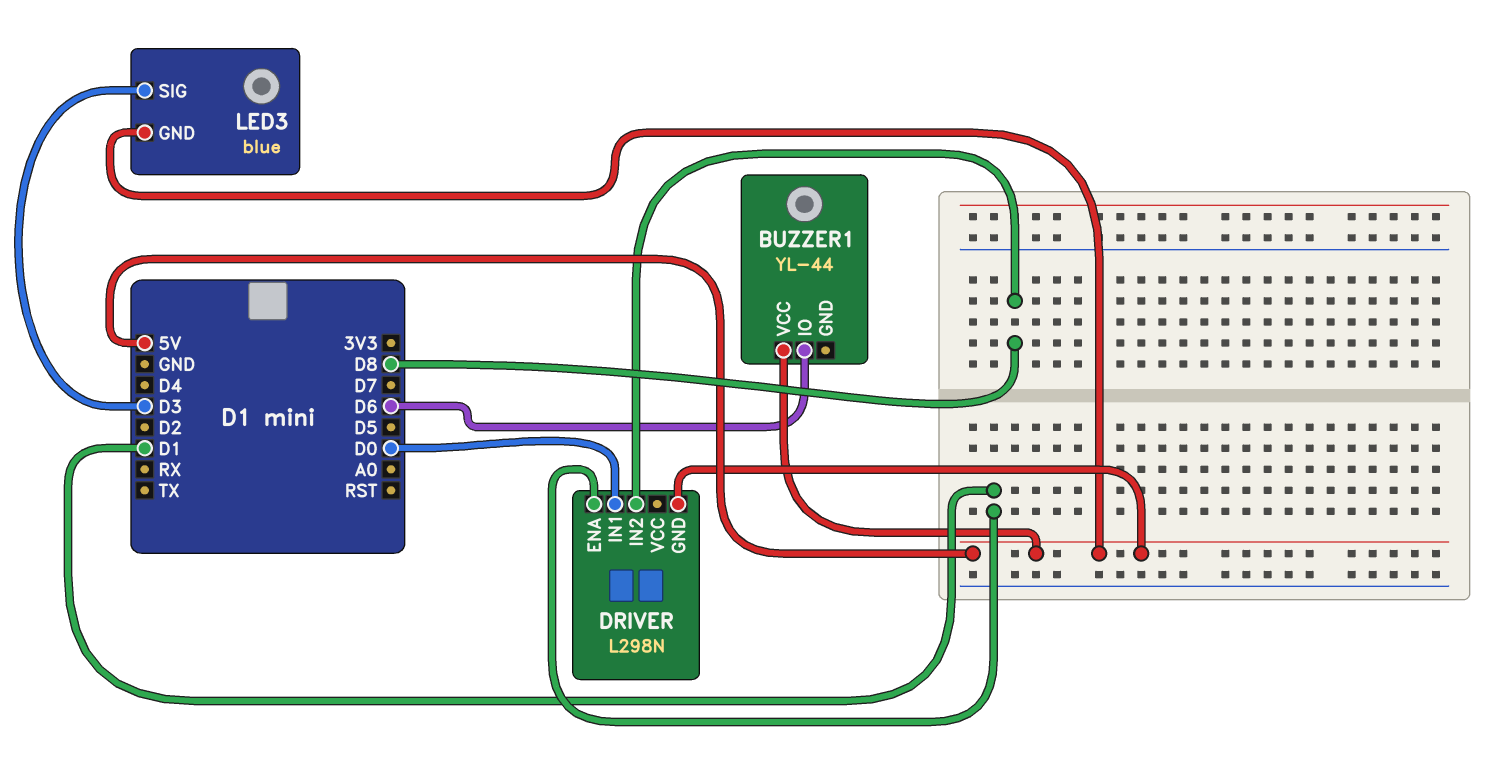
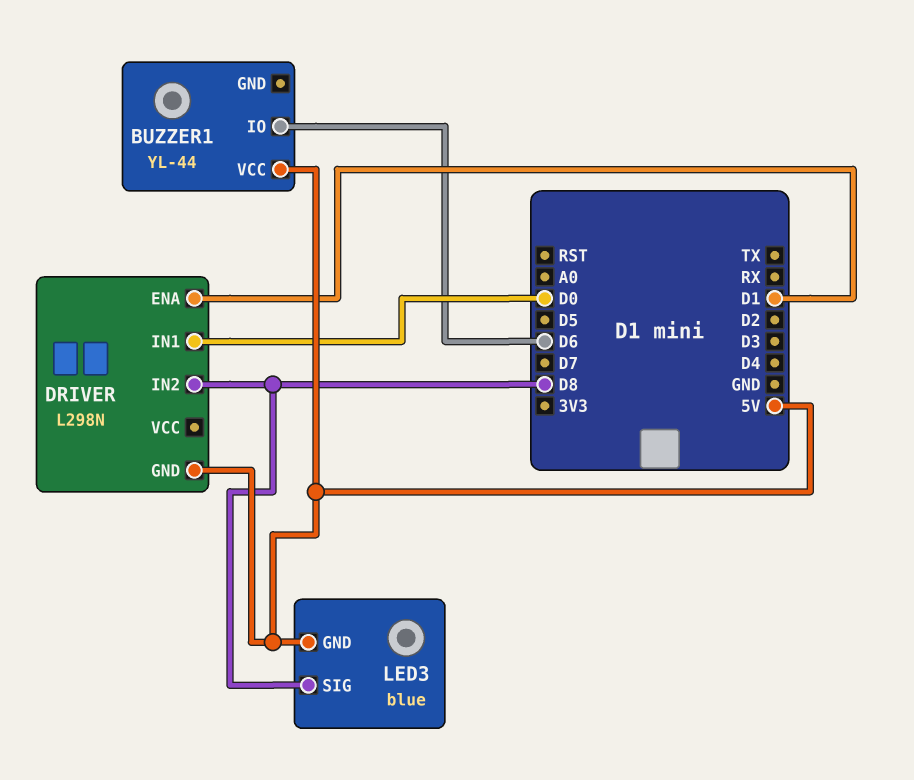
LED3 pin SIG: D3 -> D8

